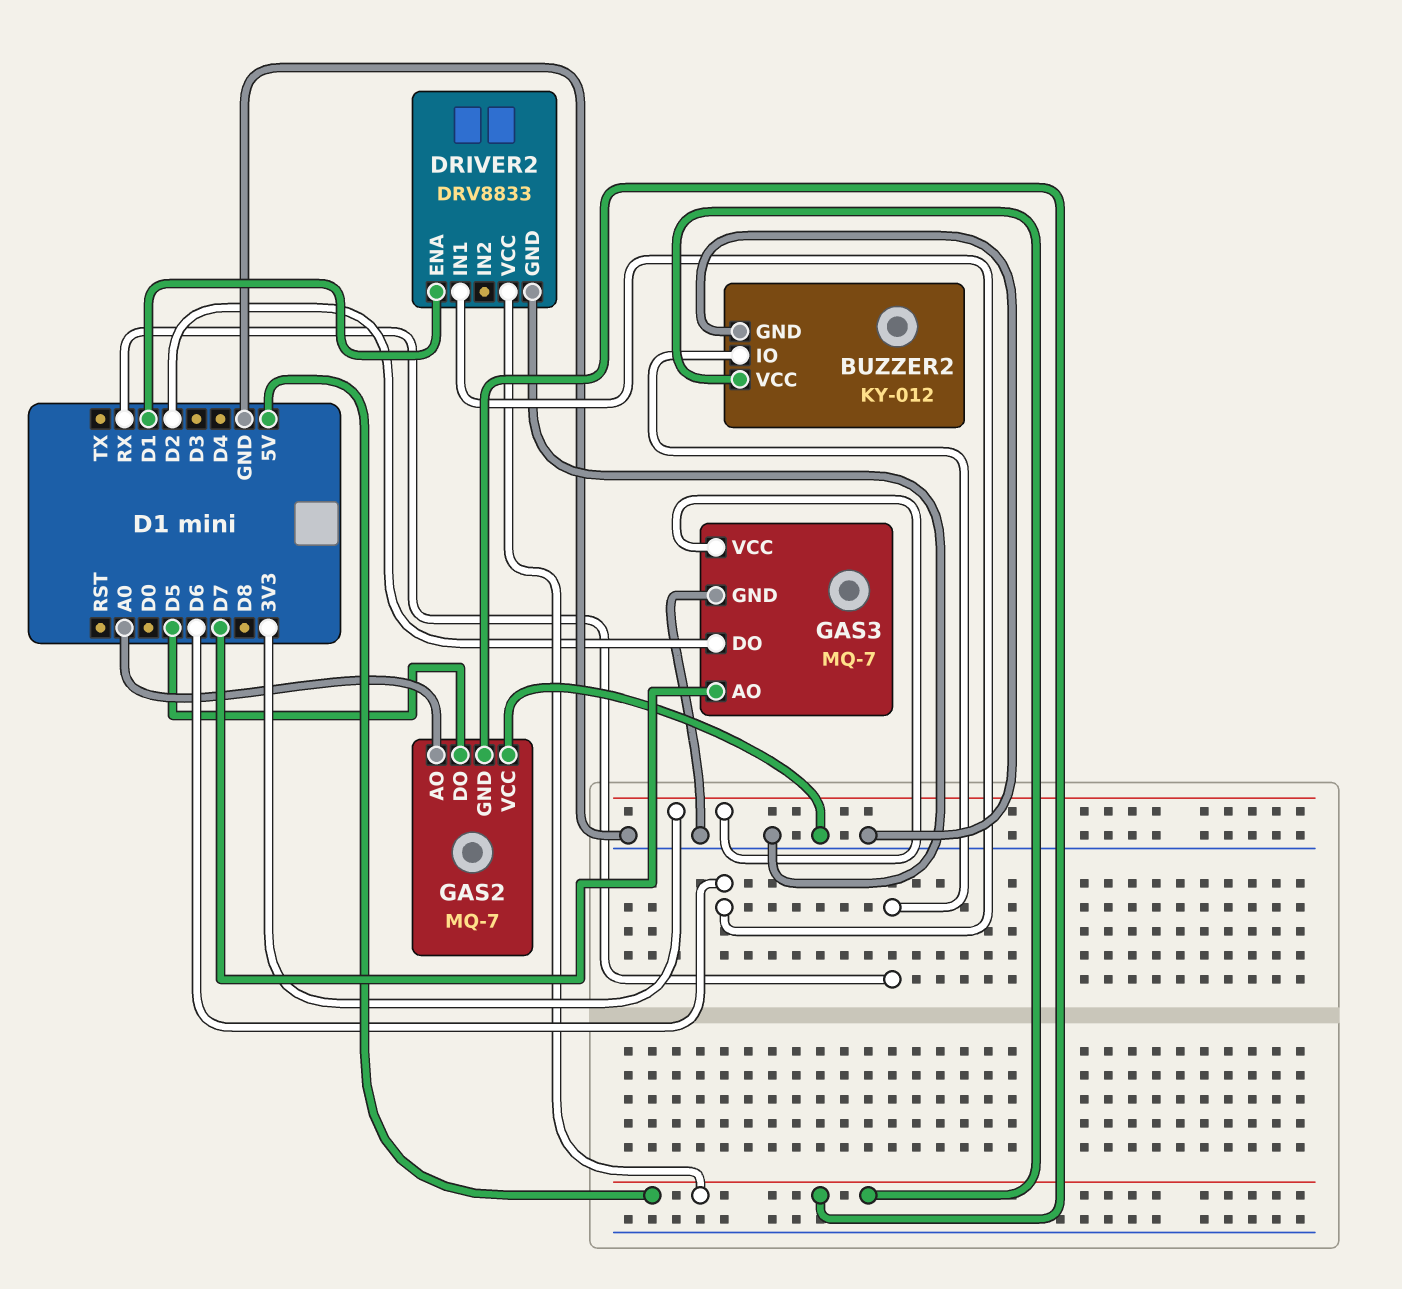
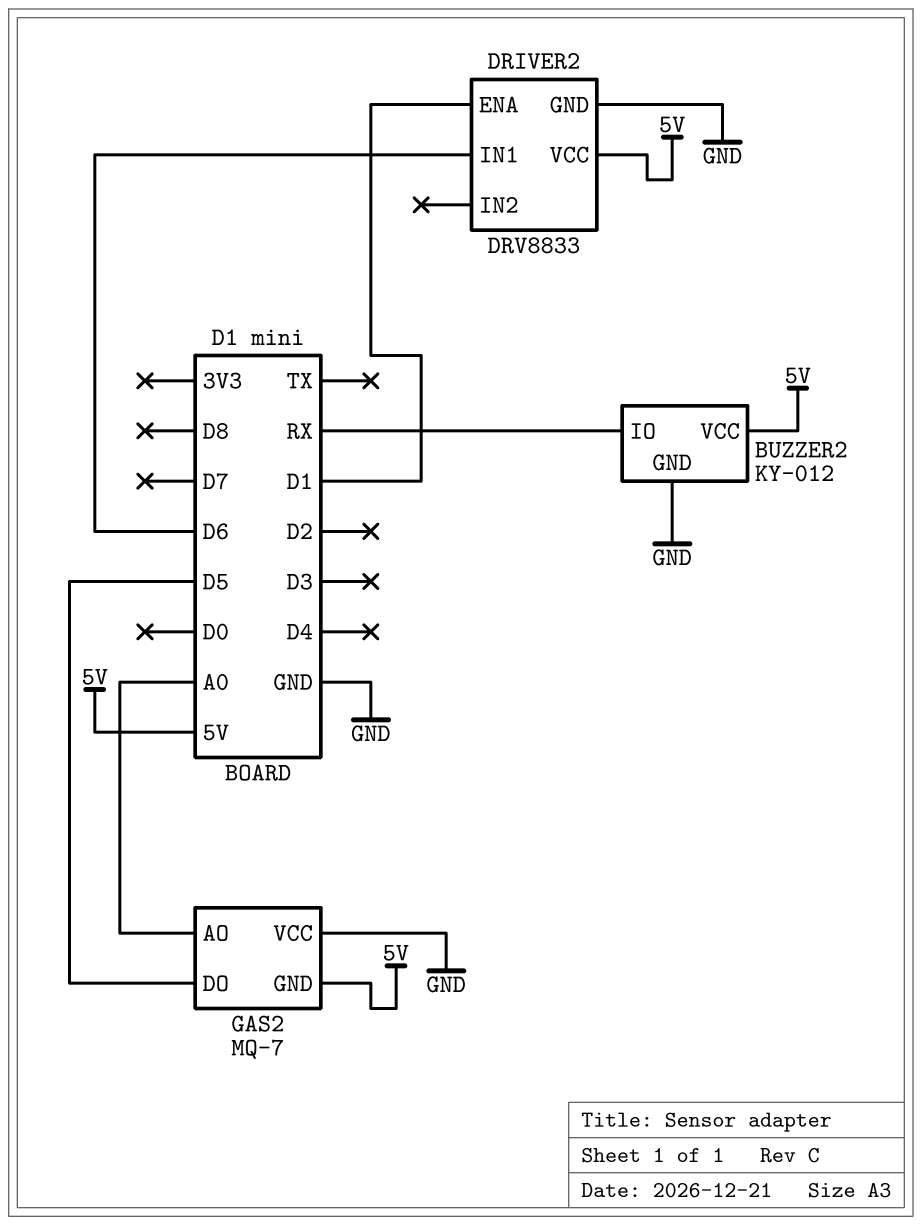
GAS3: MQ-7 -> none
GAS3 pin AO: D7 -> none
GAS3 pin DO: D2 -> none
GAS3 pin GND: GND -> none
GAS3 pin VCC: 3V3 -> none

